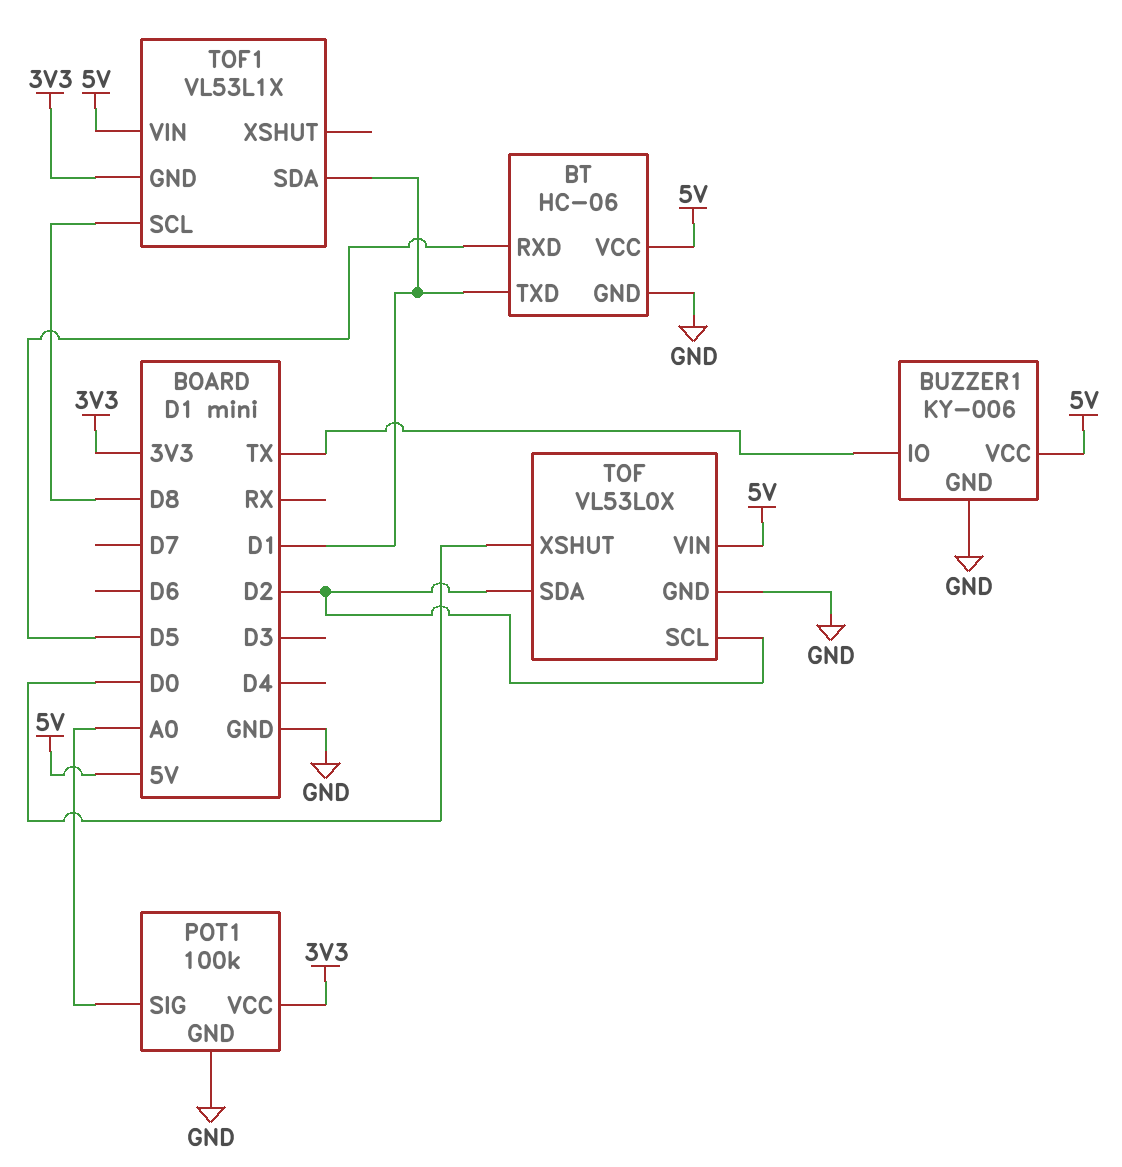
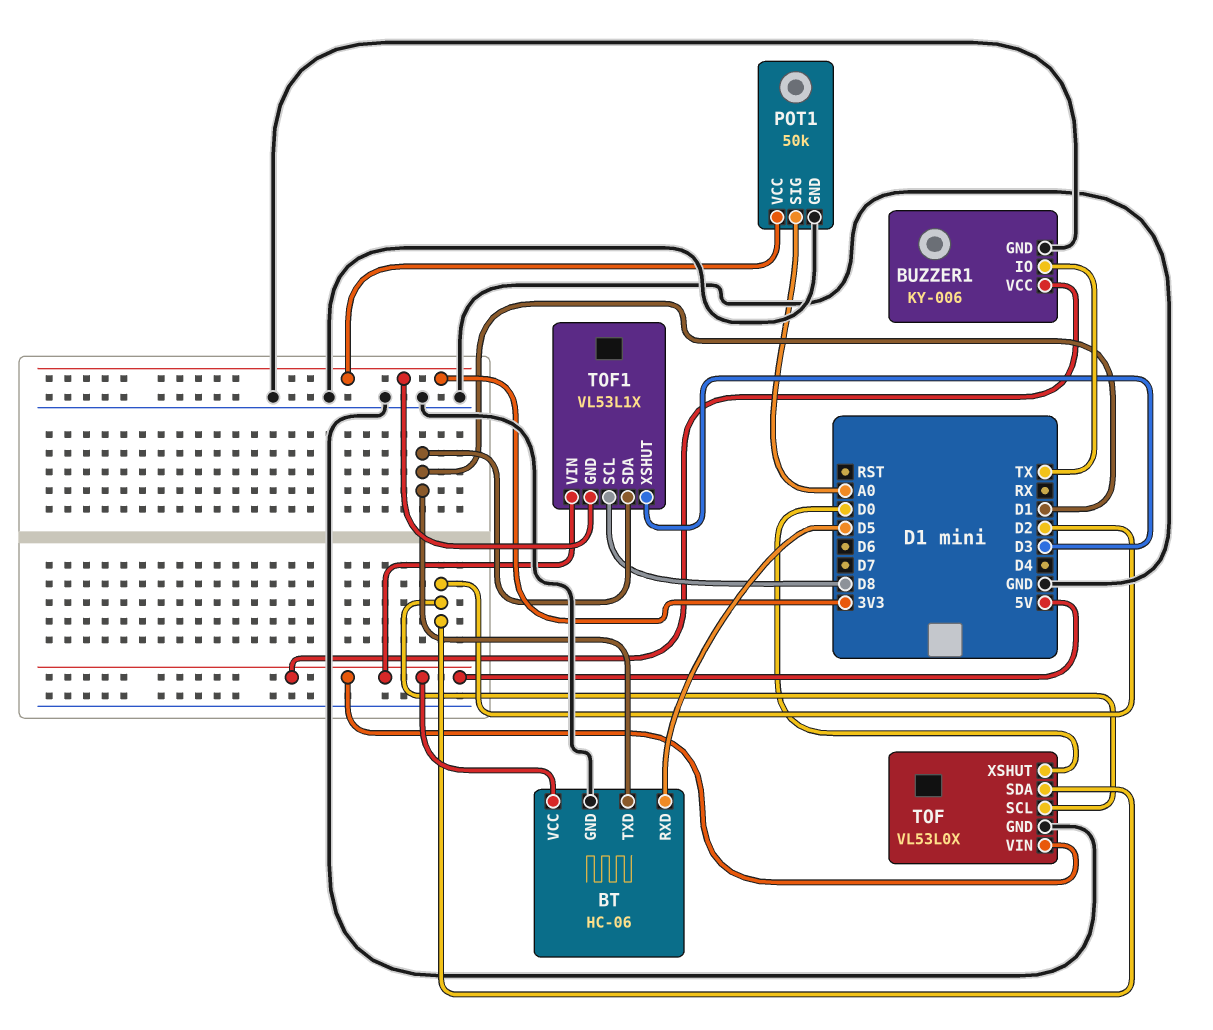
POT1: 100k -> 50k
TOF1 pin XSHUT: none -> D3

